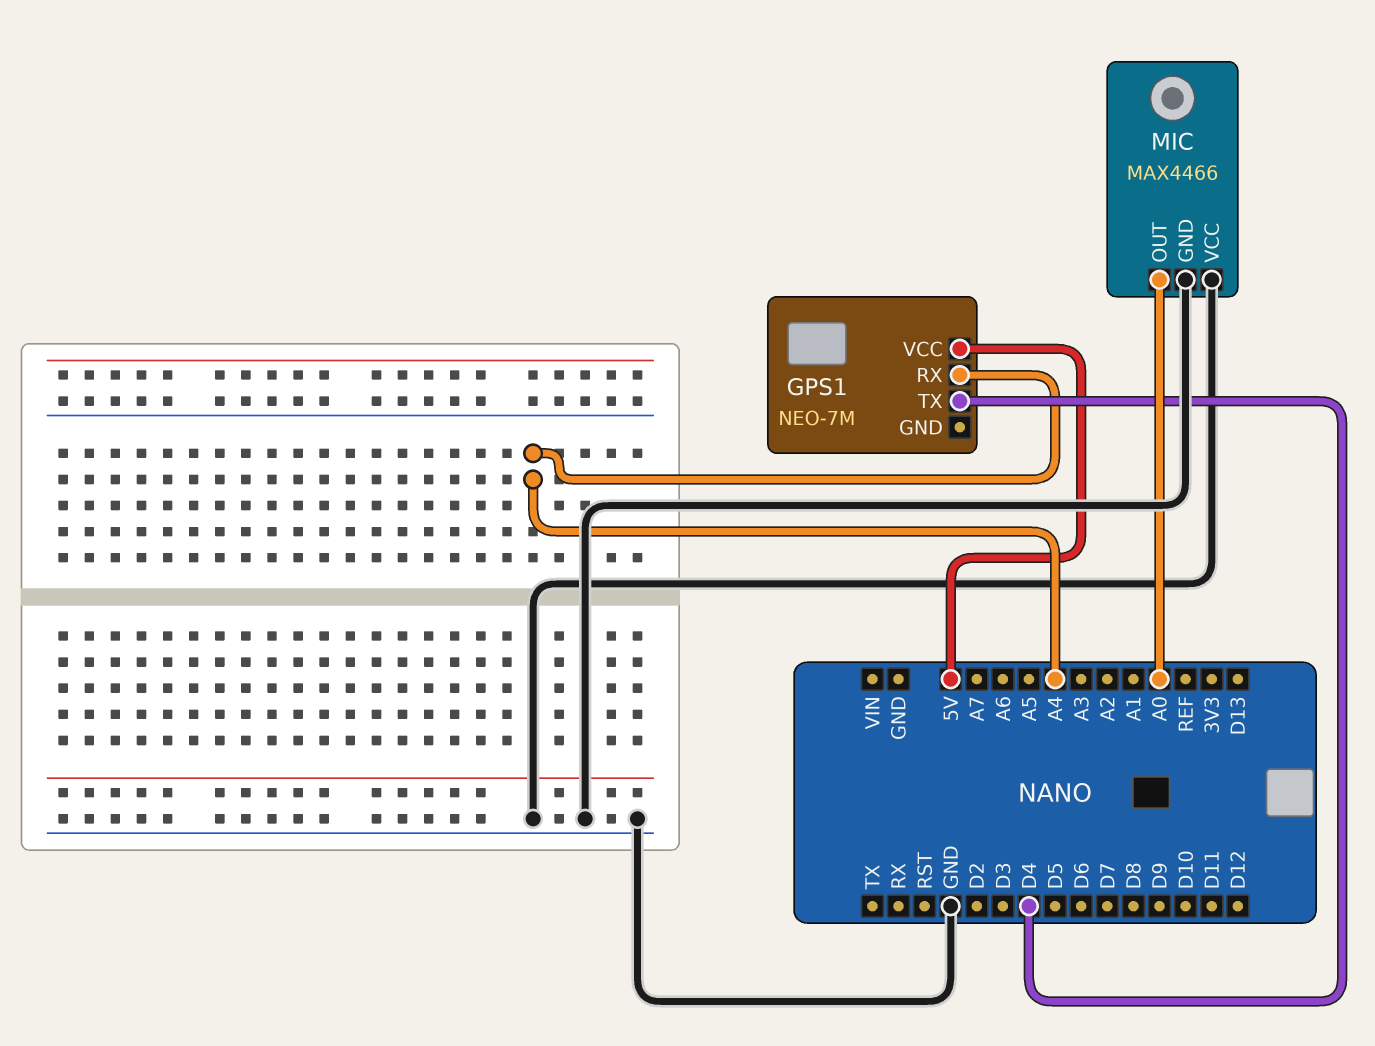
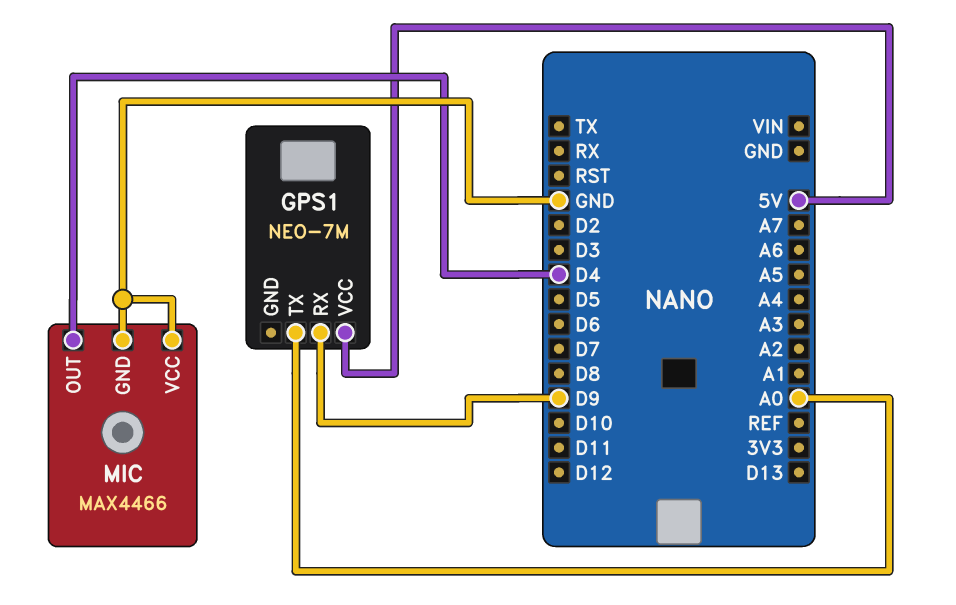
GPS1 pin RX: A4 -> D9
GPS1 pin TX: D4 -> A0
MIC pin OUT: A0 -> D4

